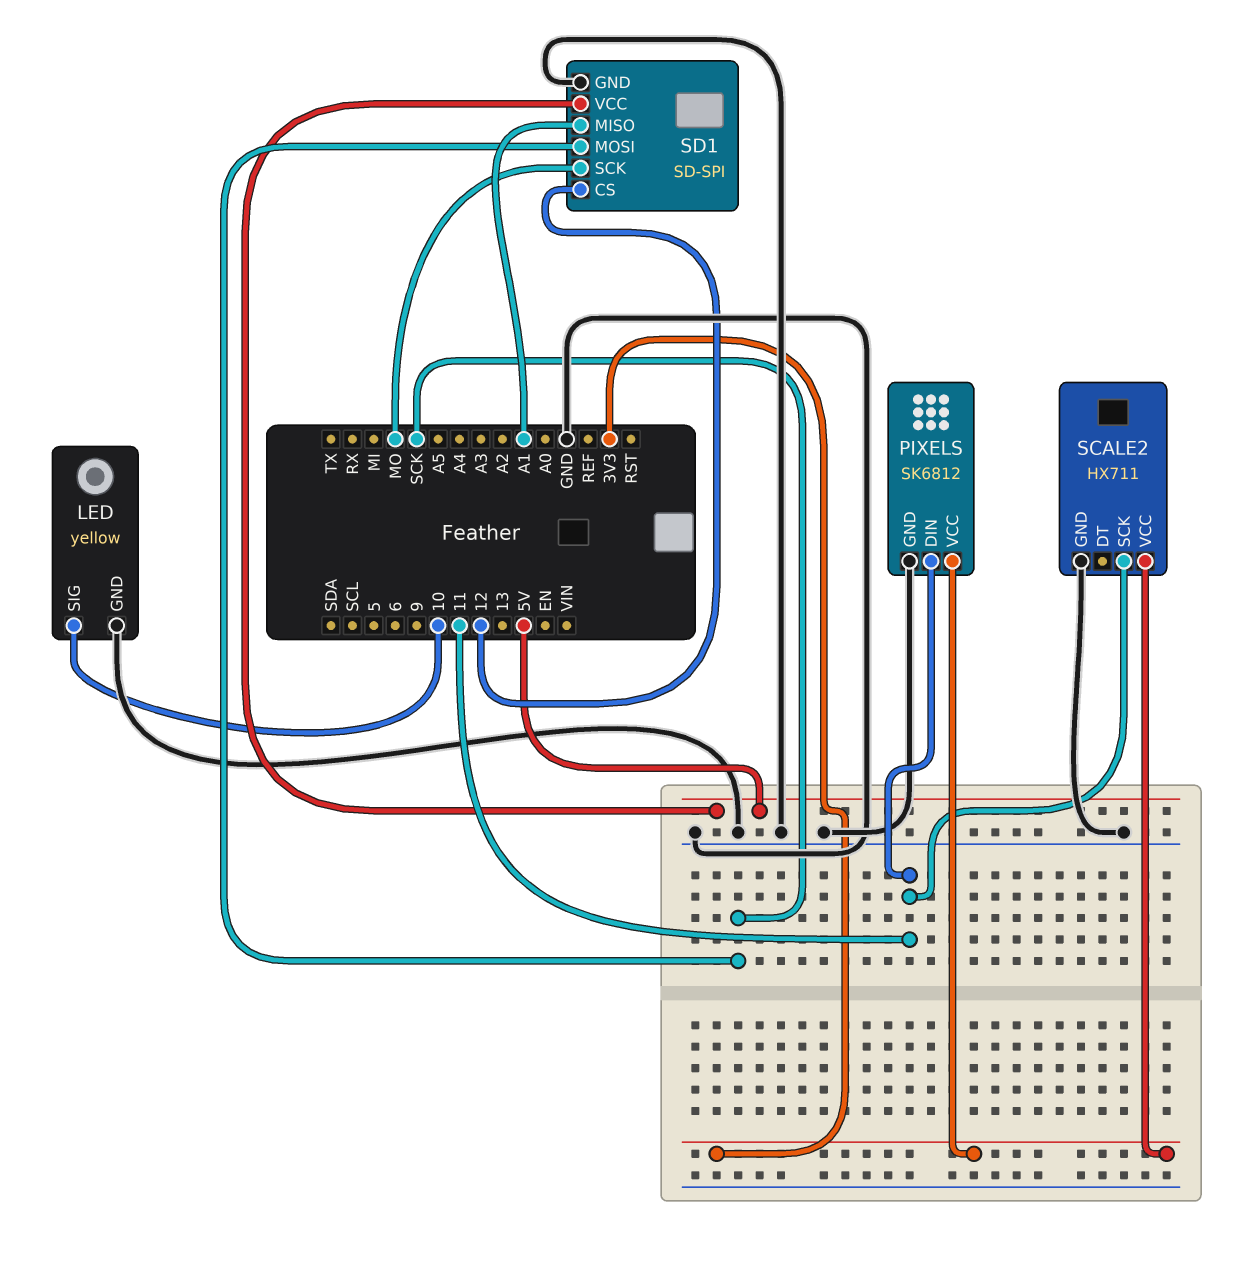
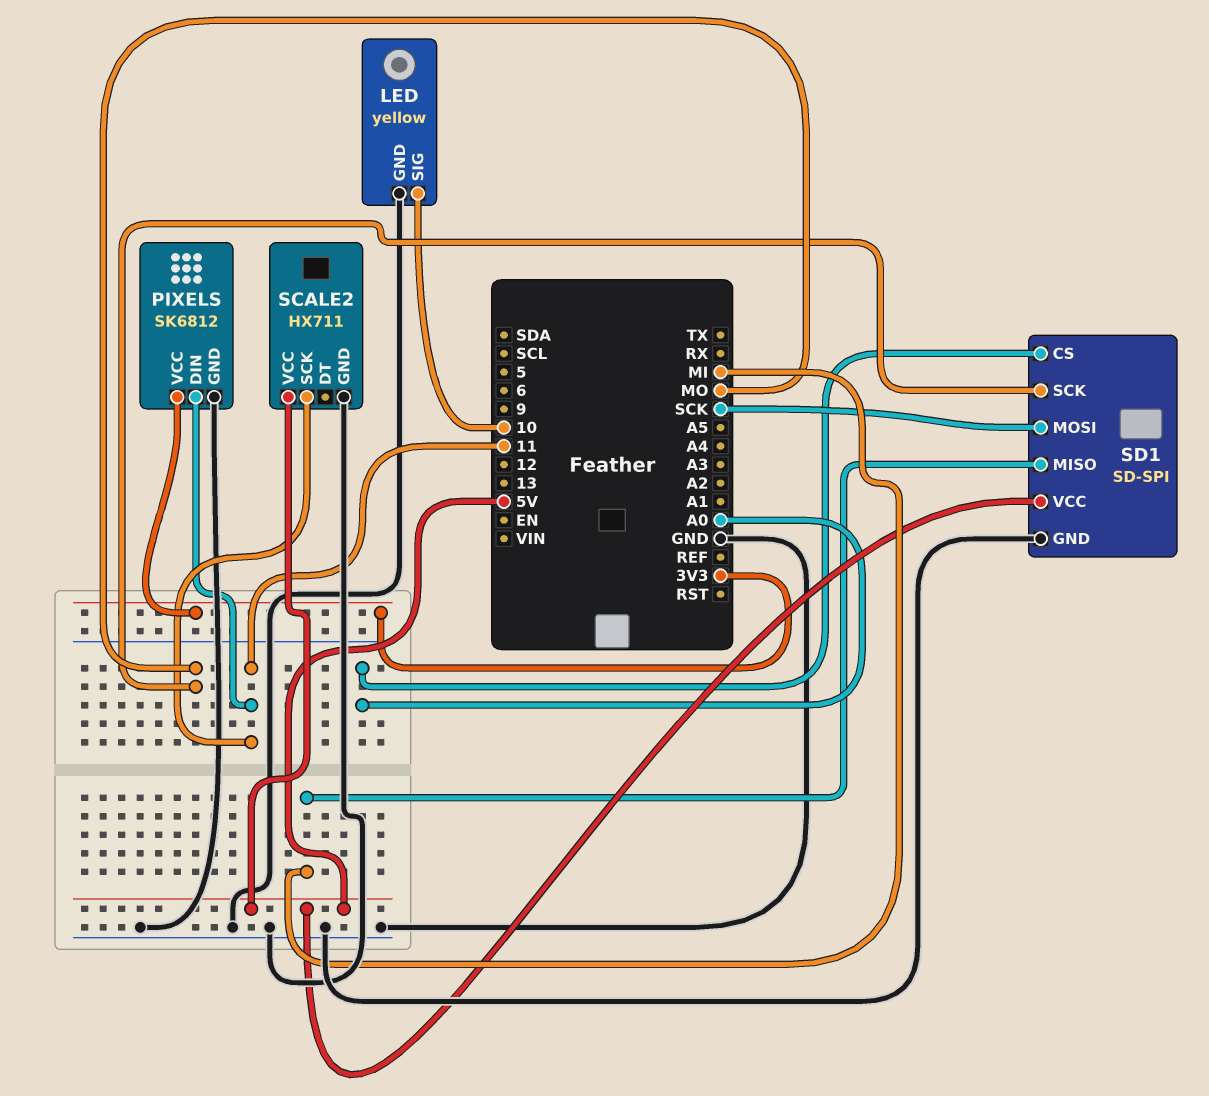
SCALE2 pin VCC: 3V3 -> 5V
SD1 pin CS: 12 -> A0
SD1 pin MISO: A1 -> MI

